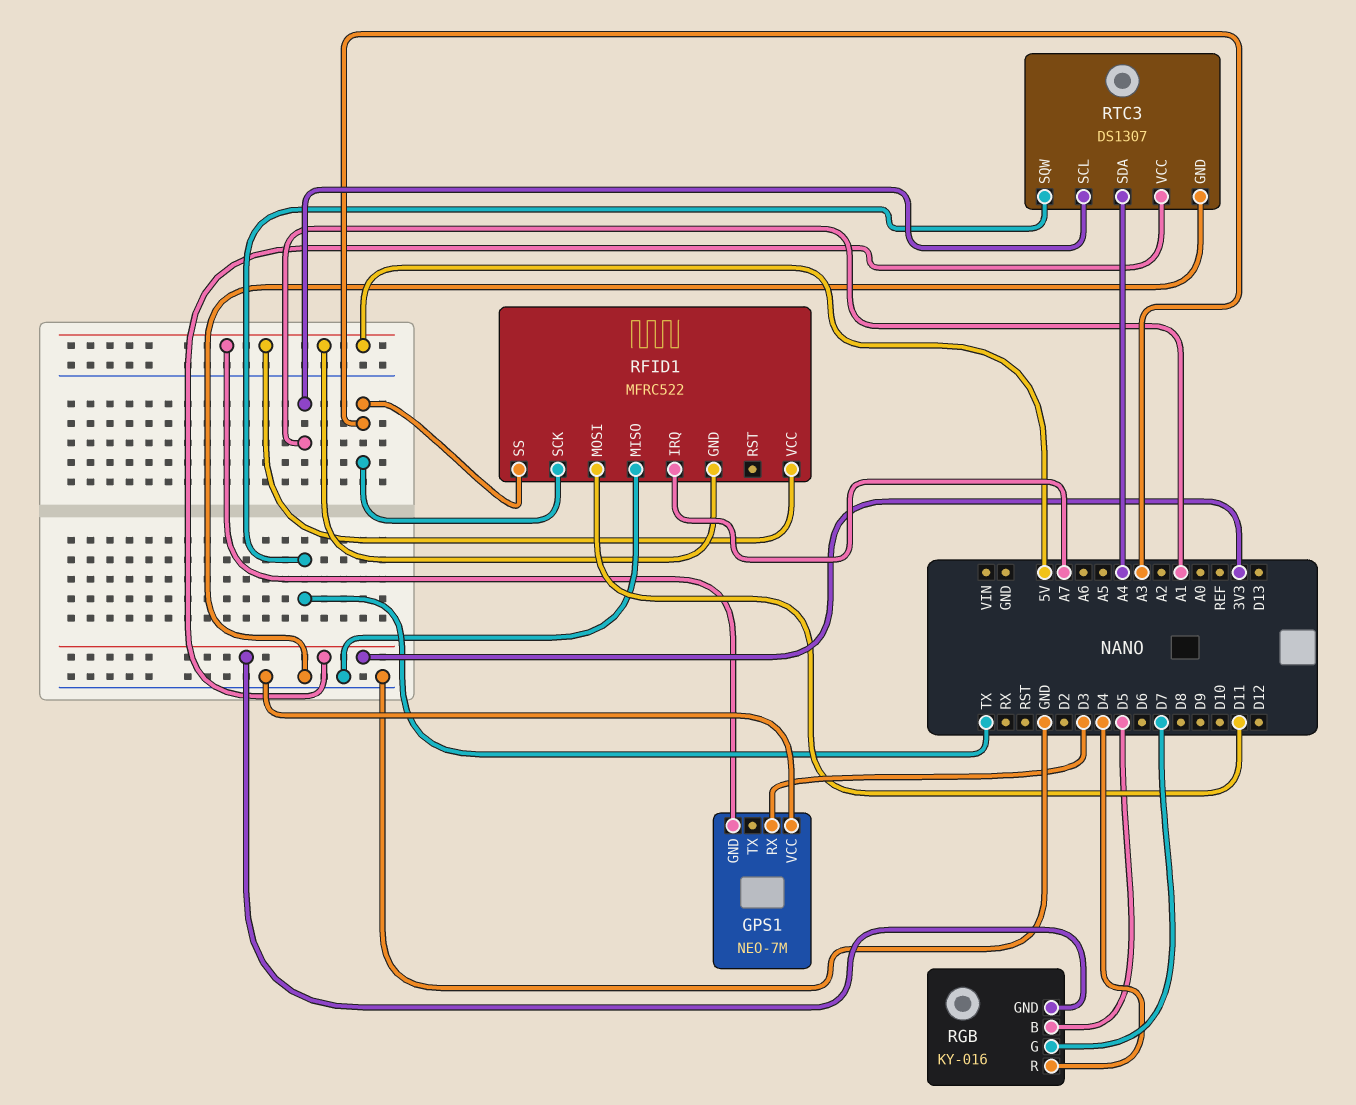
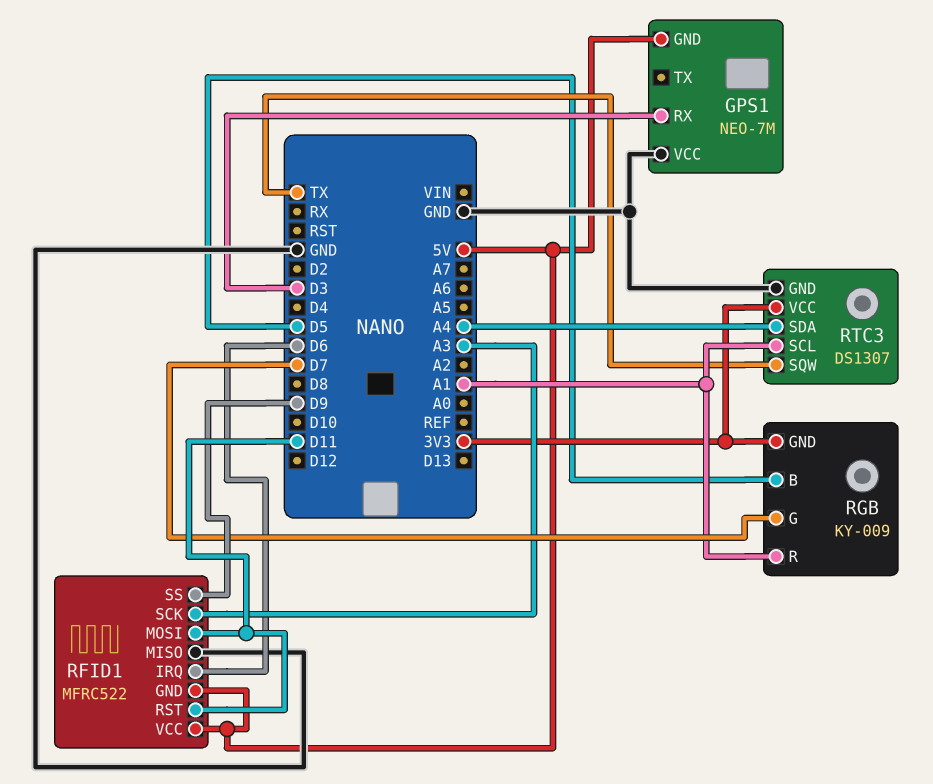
RFID1 pin IRQ: A7 -> D6
RFID1 pin RST: none -> D11
RFID1 pin SS: A3 -> D9
RGB: KY-016 -> KY-009
RGB pin R: D4 -> A1

